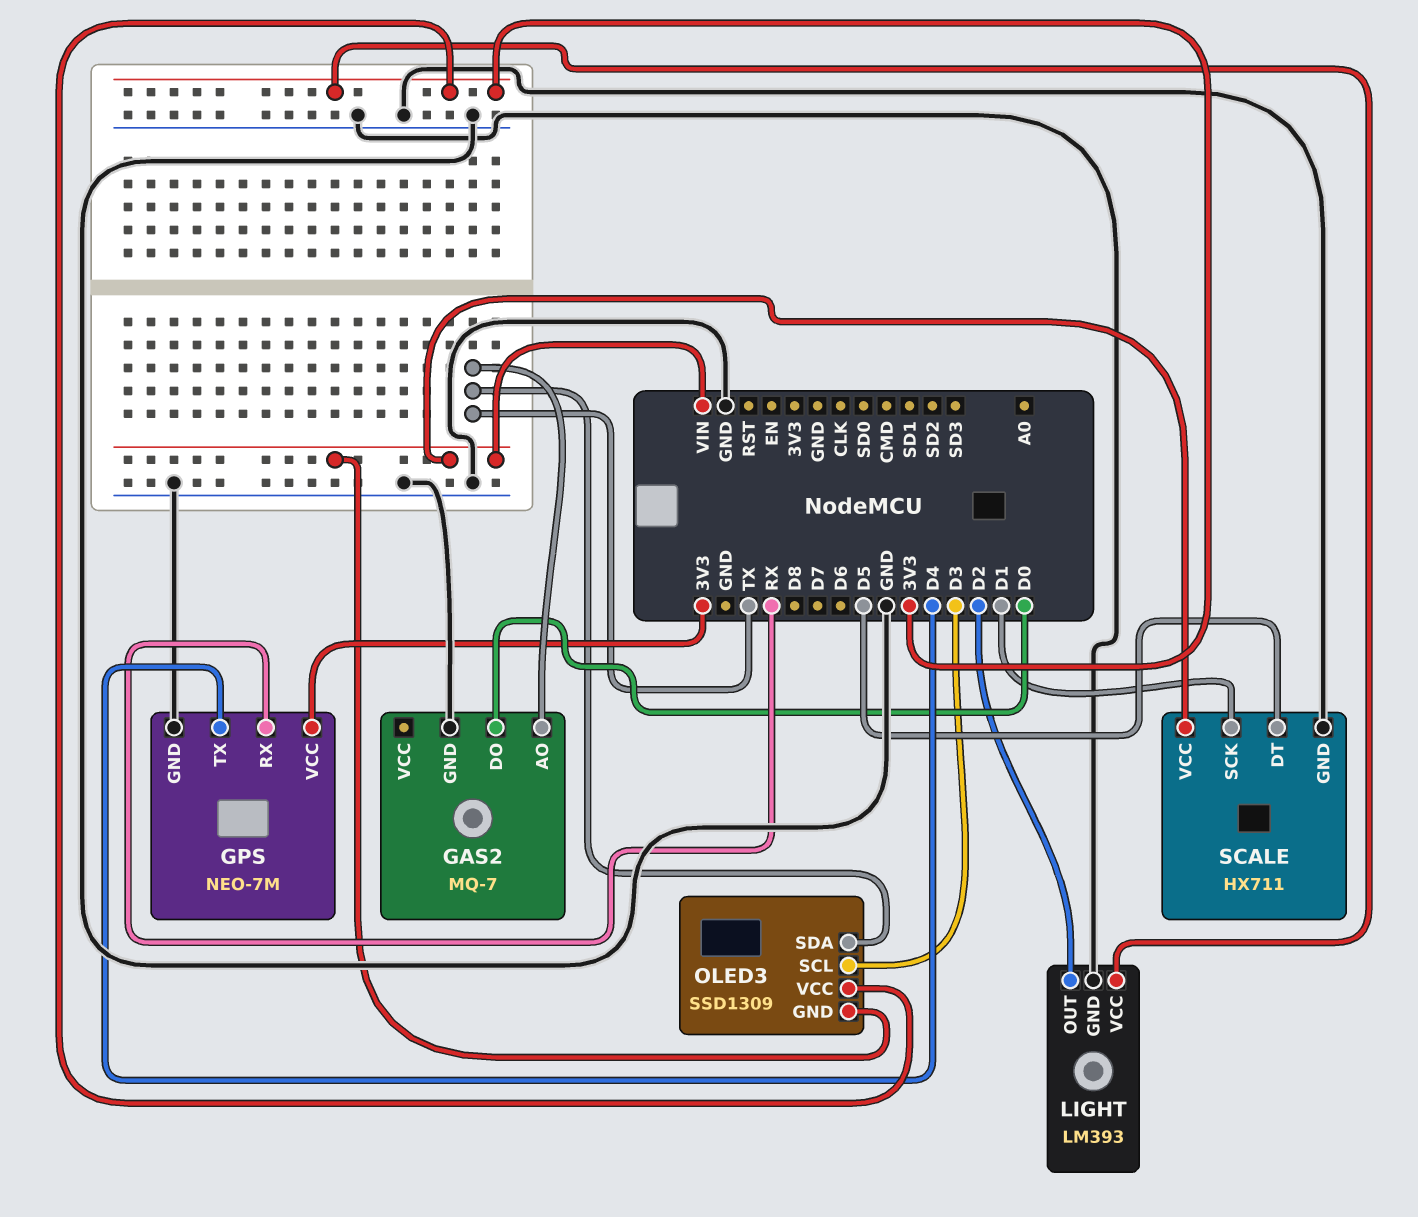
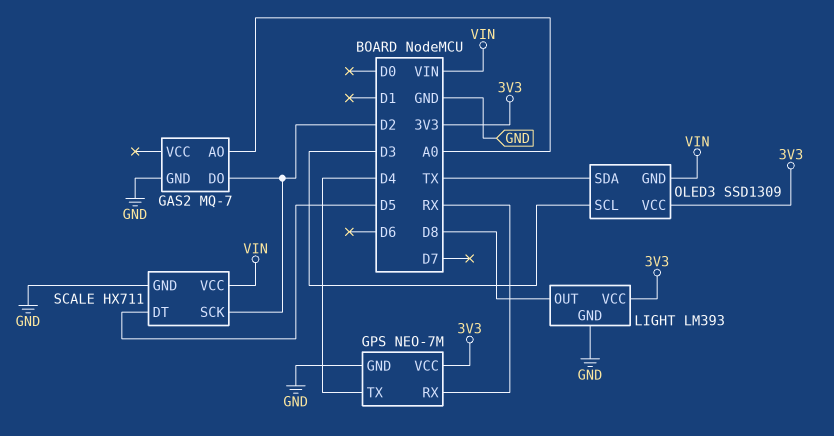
GAS2 pin AO: TX -> A0
GAS2 pin DO: D0 -> D2
LIGHT pin OUT: D2 -> D8
SCALE pin SCK: D1 -> D2

